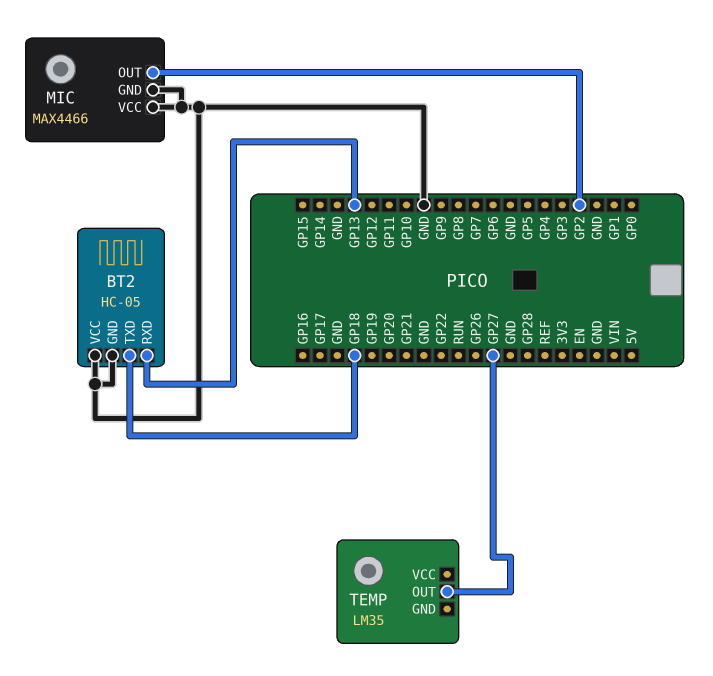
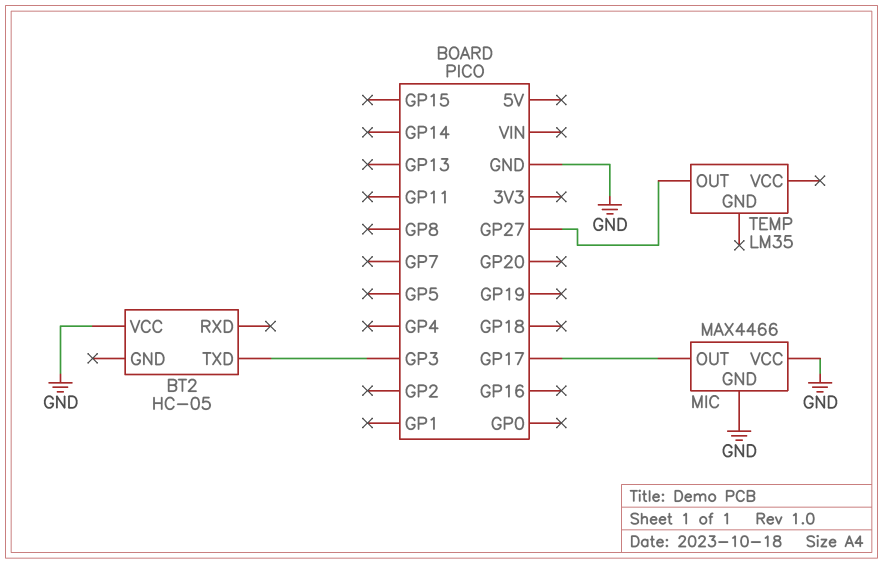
BT2 pin GND: GND -> none
BT2 pin RXD: GP13 -> none
BT2 pin TXD: GP18 -> GP3
MIC pin OUT: GP2 -> GP17

